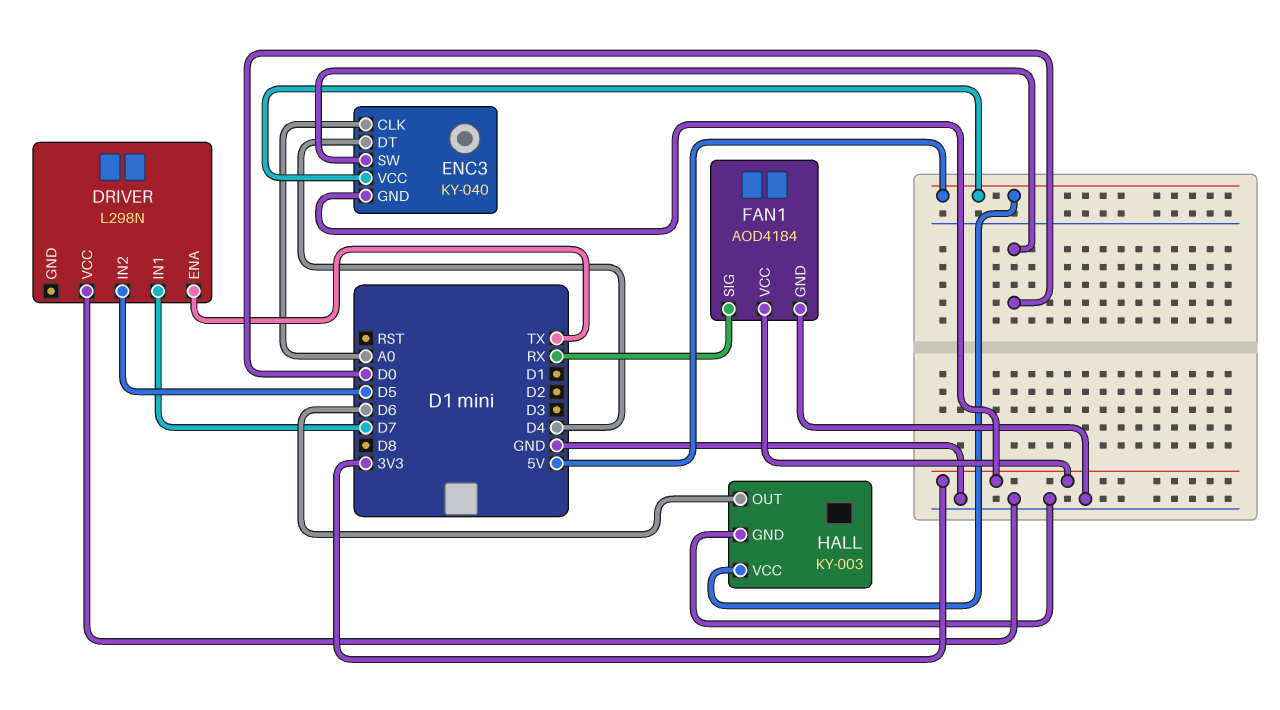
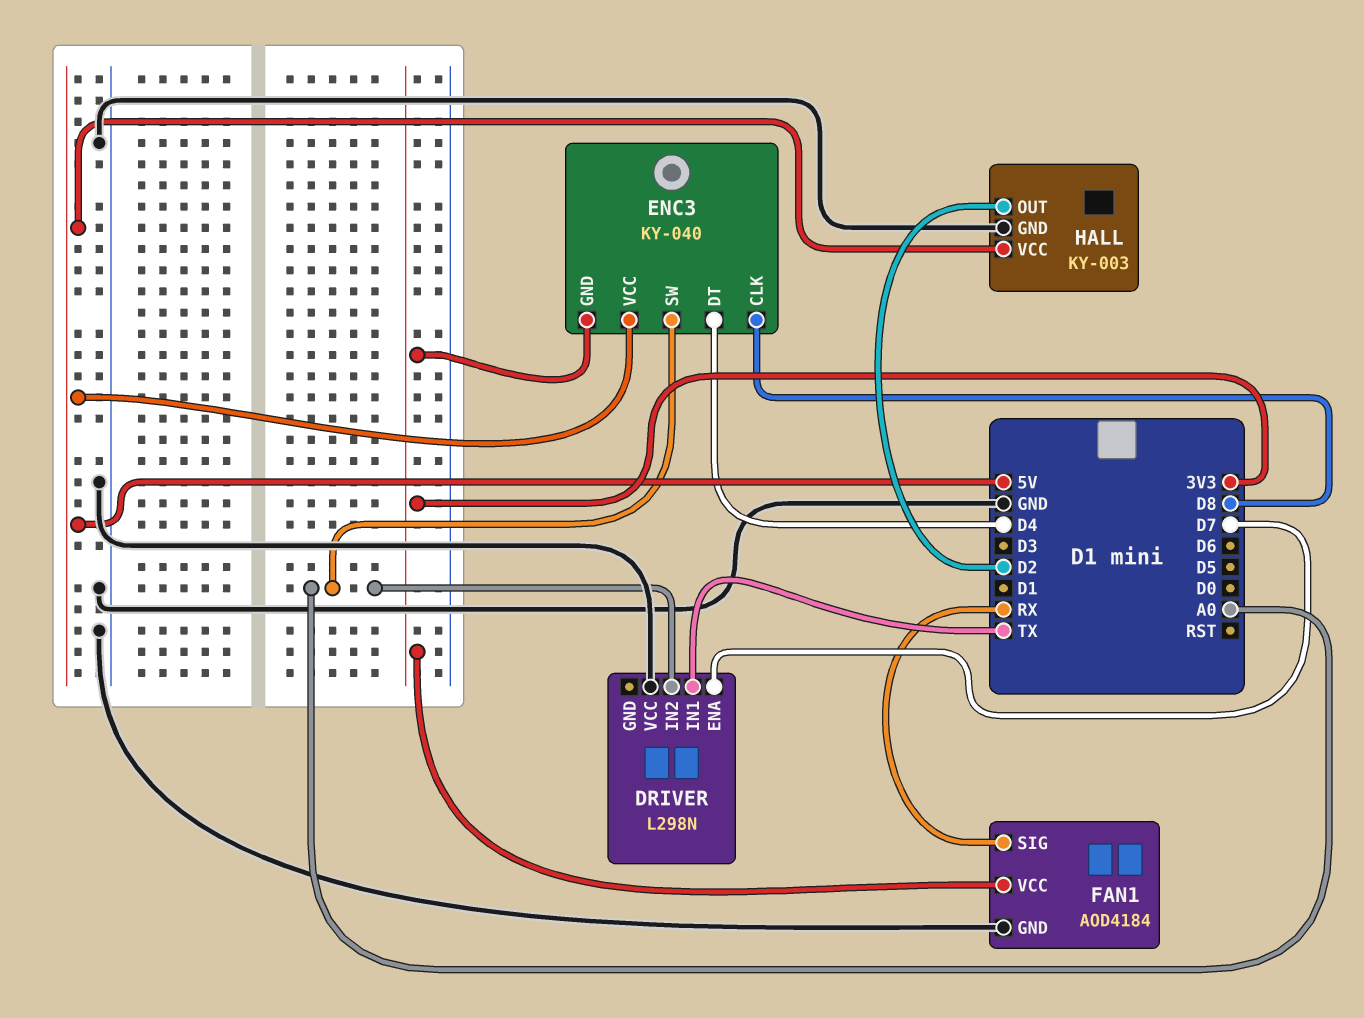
DRIVER pin ENA: TX -> D7
DRIVER pin IN1: D7 -> TX
DRIVER pin IN2: D5 -> A0
ENC3 pin CLK: A0 -> D8
ENC3 pin SW: D0 -> A0
HALL pin OUT: D6 -> D2

